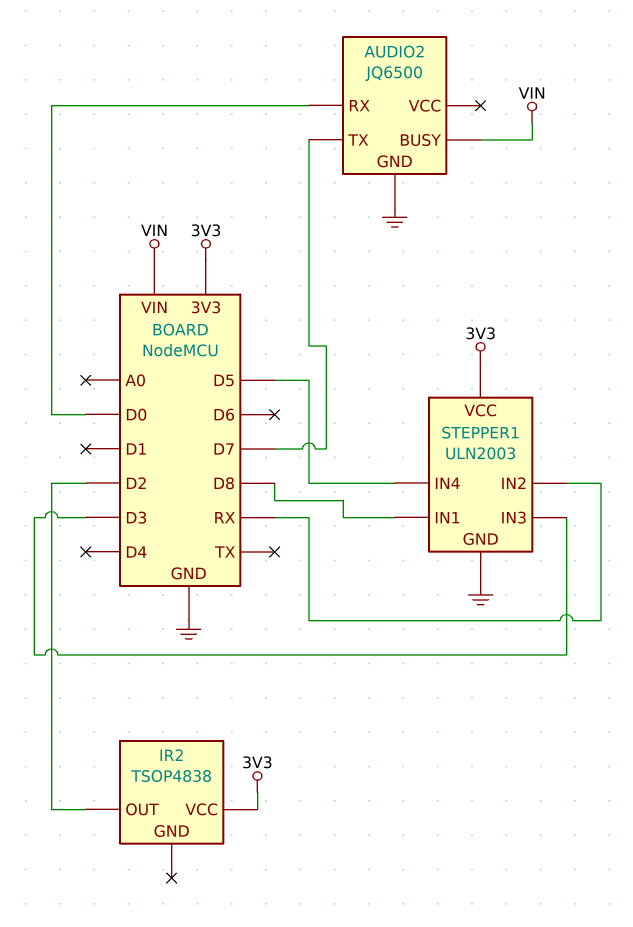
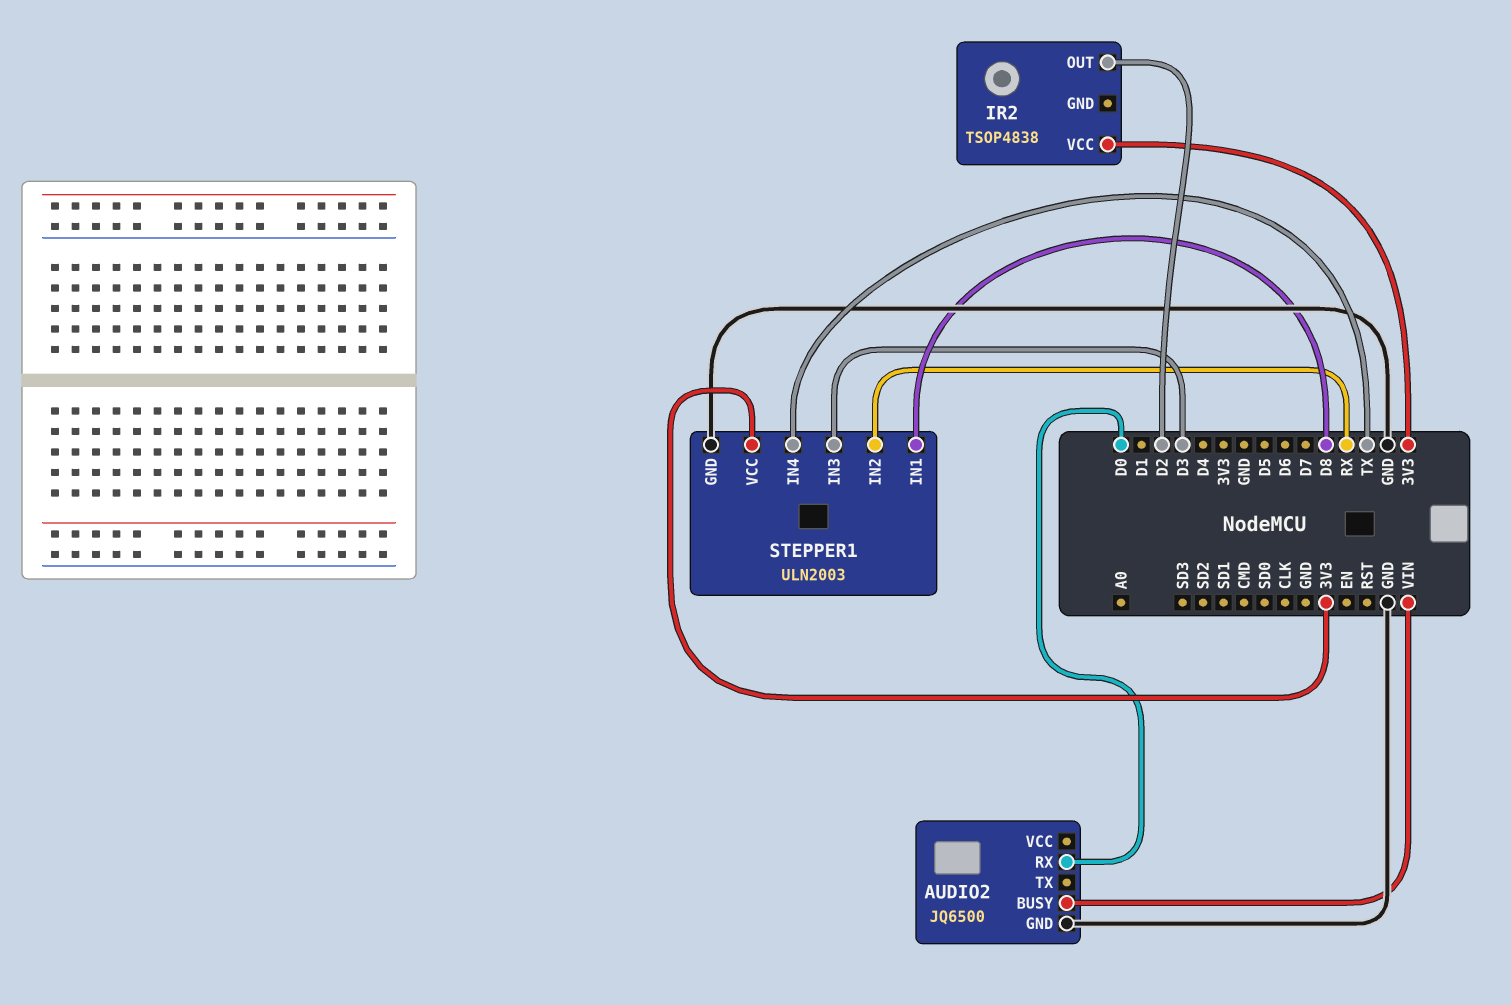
AUDIO2 pin TX: D7 -> none
STEPPER1 pin IN4: D5 -> TX

